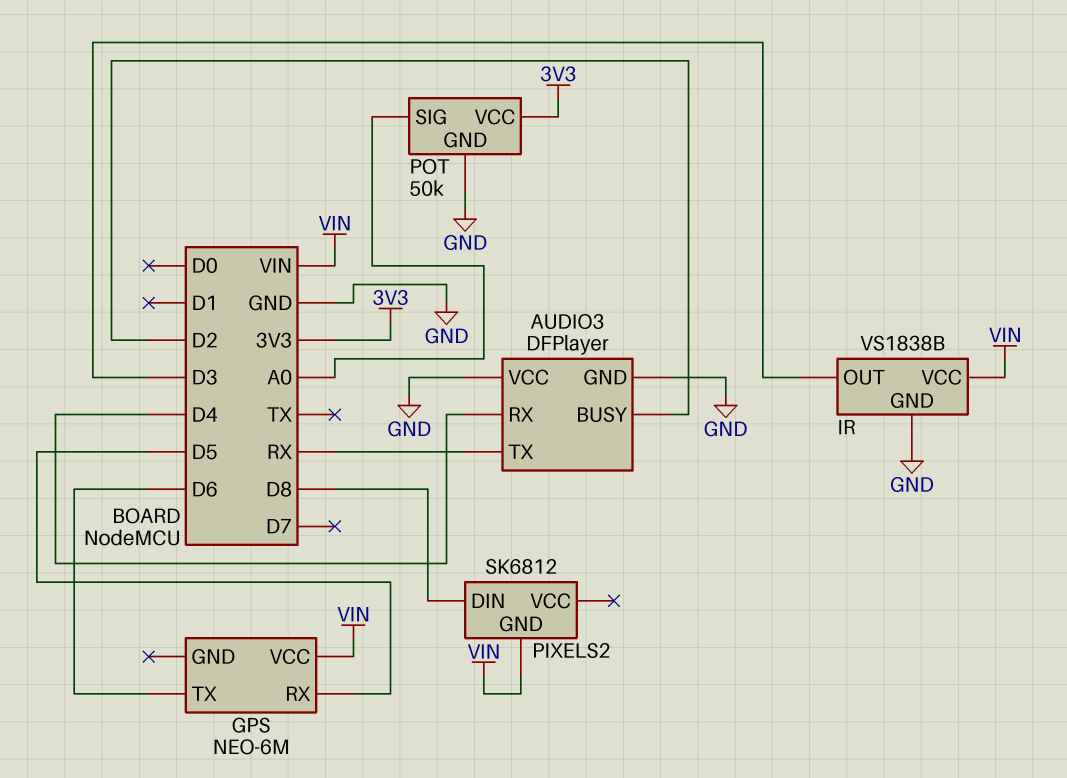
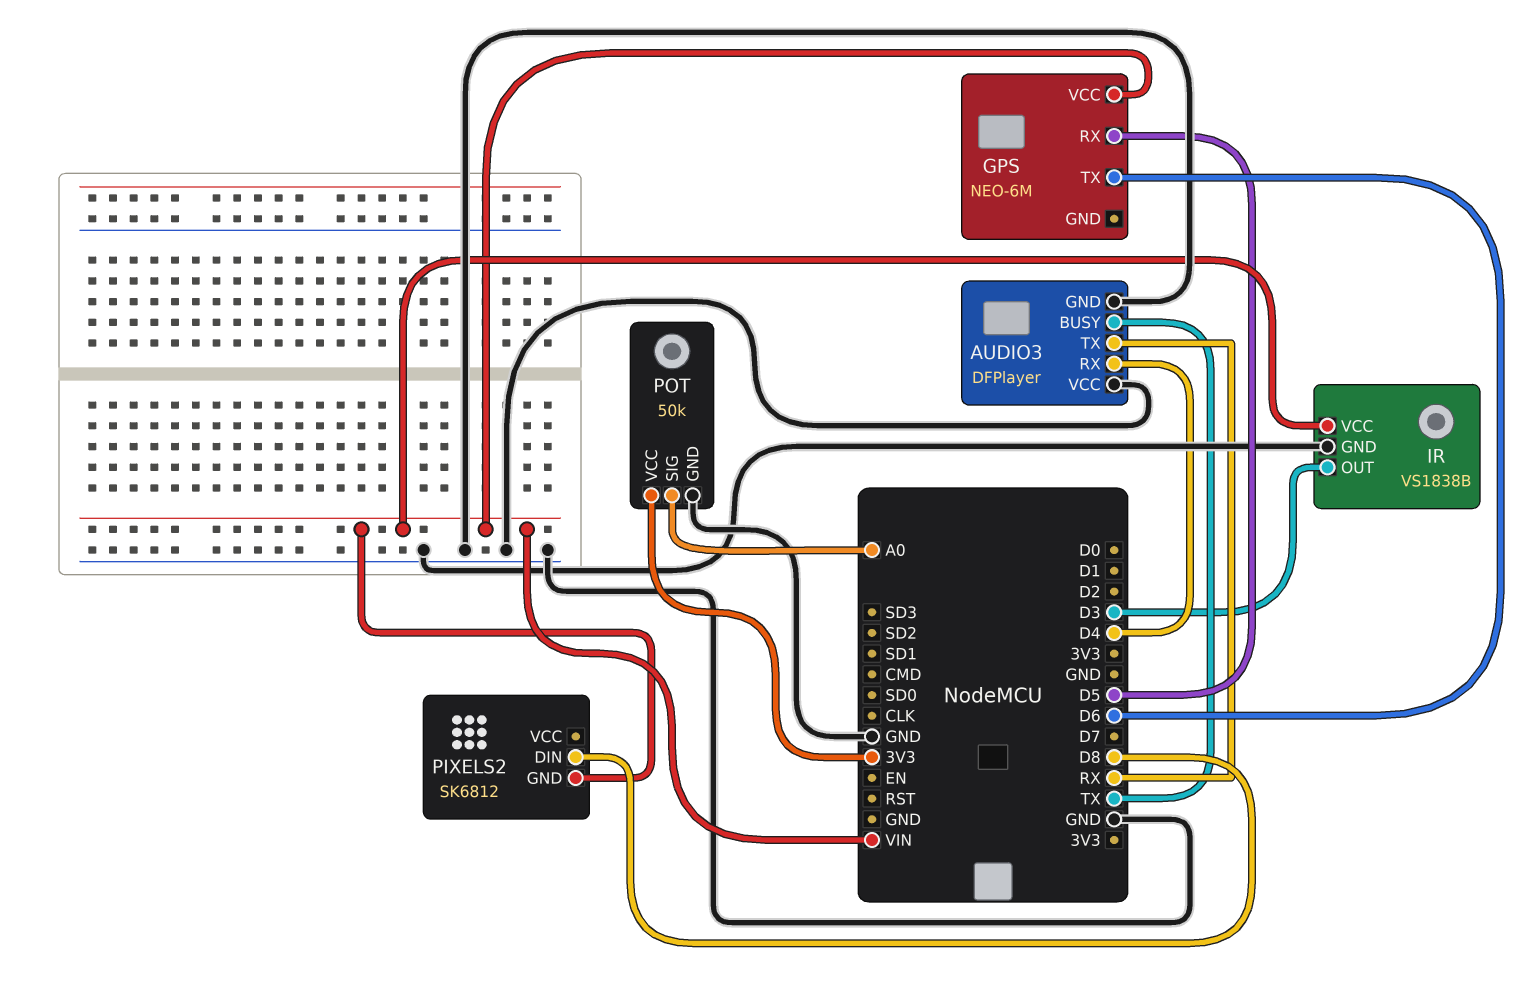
AUDIO3 pin BUSY: D2 -> TX

